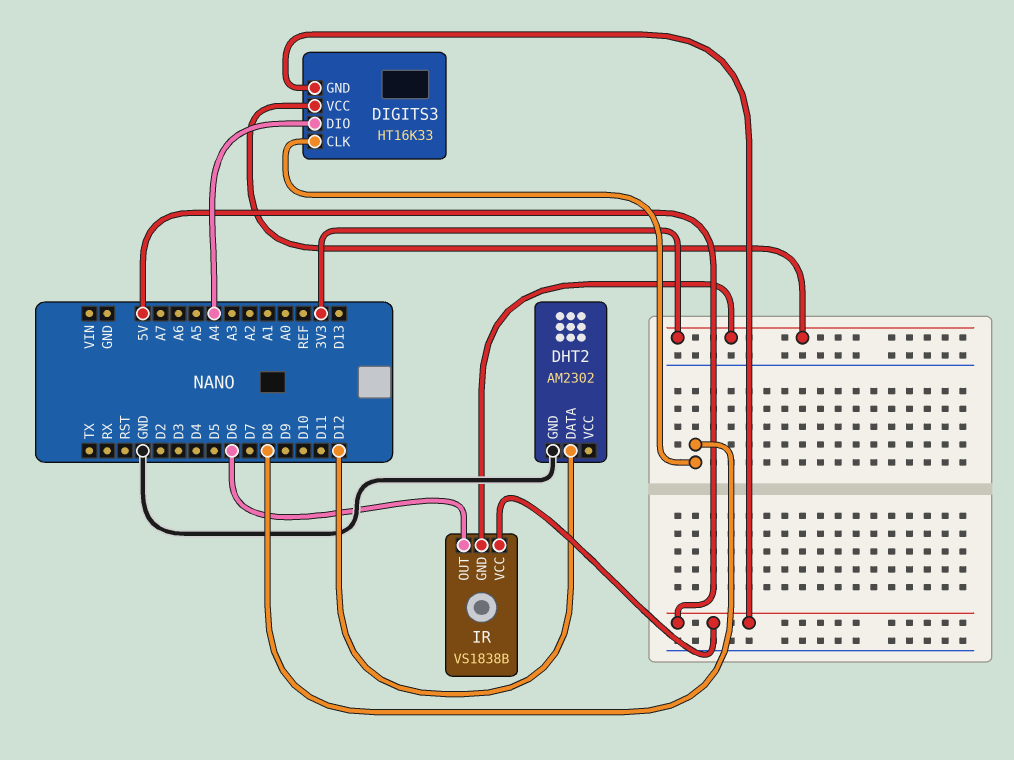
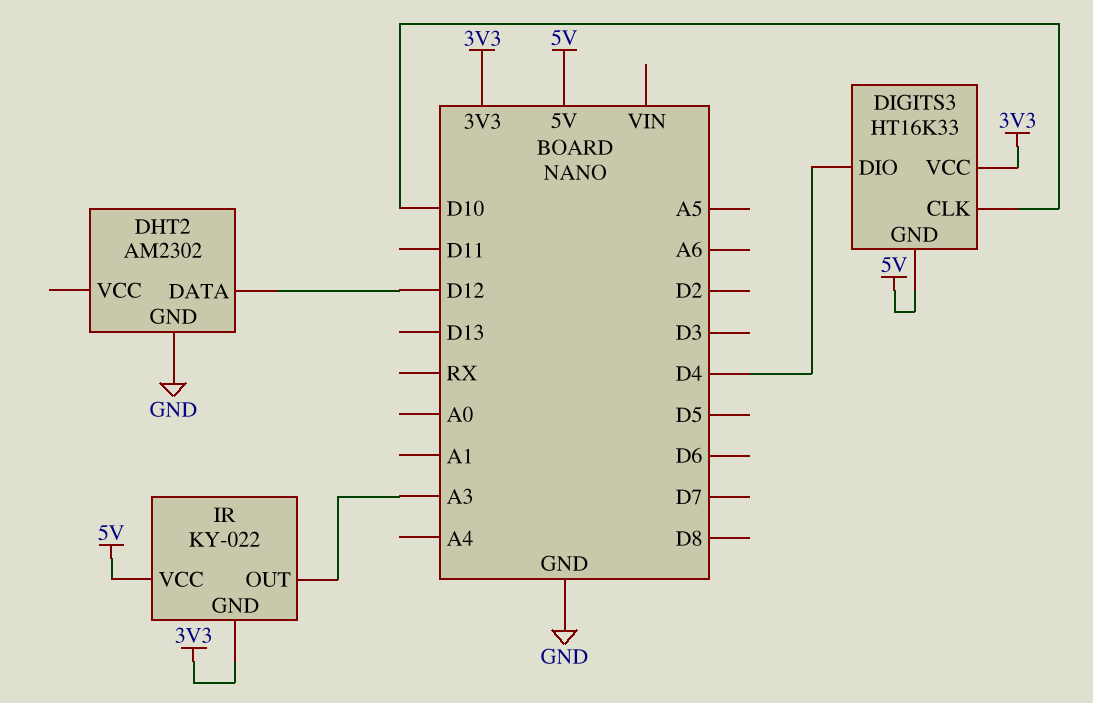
DIGITS3 pin CLK: D8 -> D10
DIGITS3 pin DIO: A4 -> D4
IR: VS1838B -> KY-022
IR pin OUT: D6 -> A3

